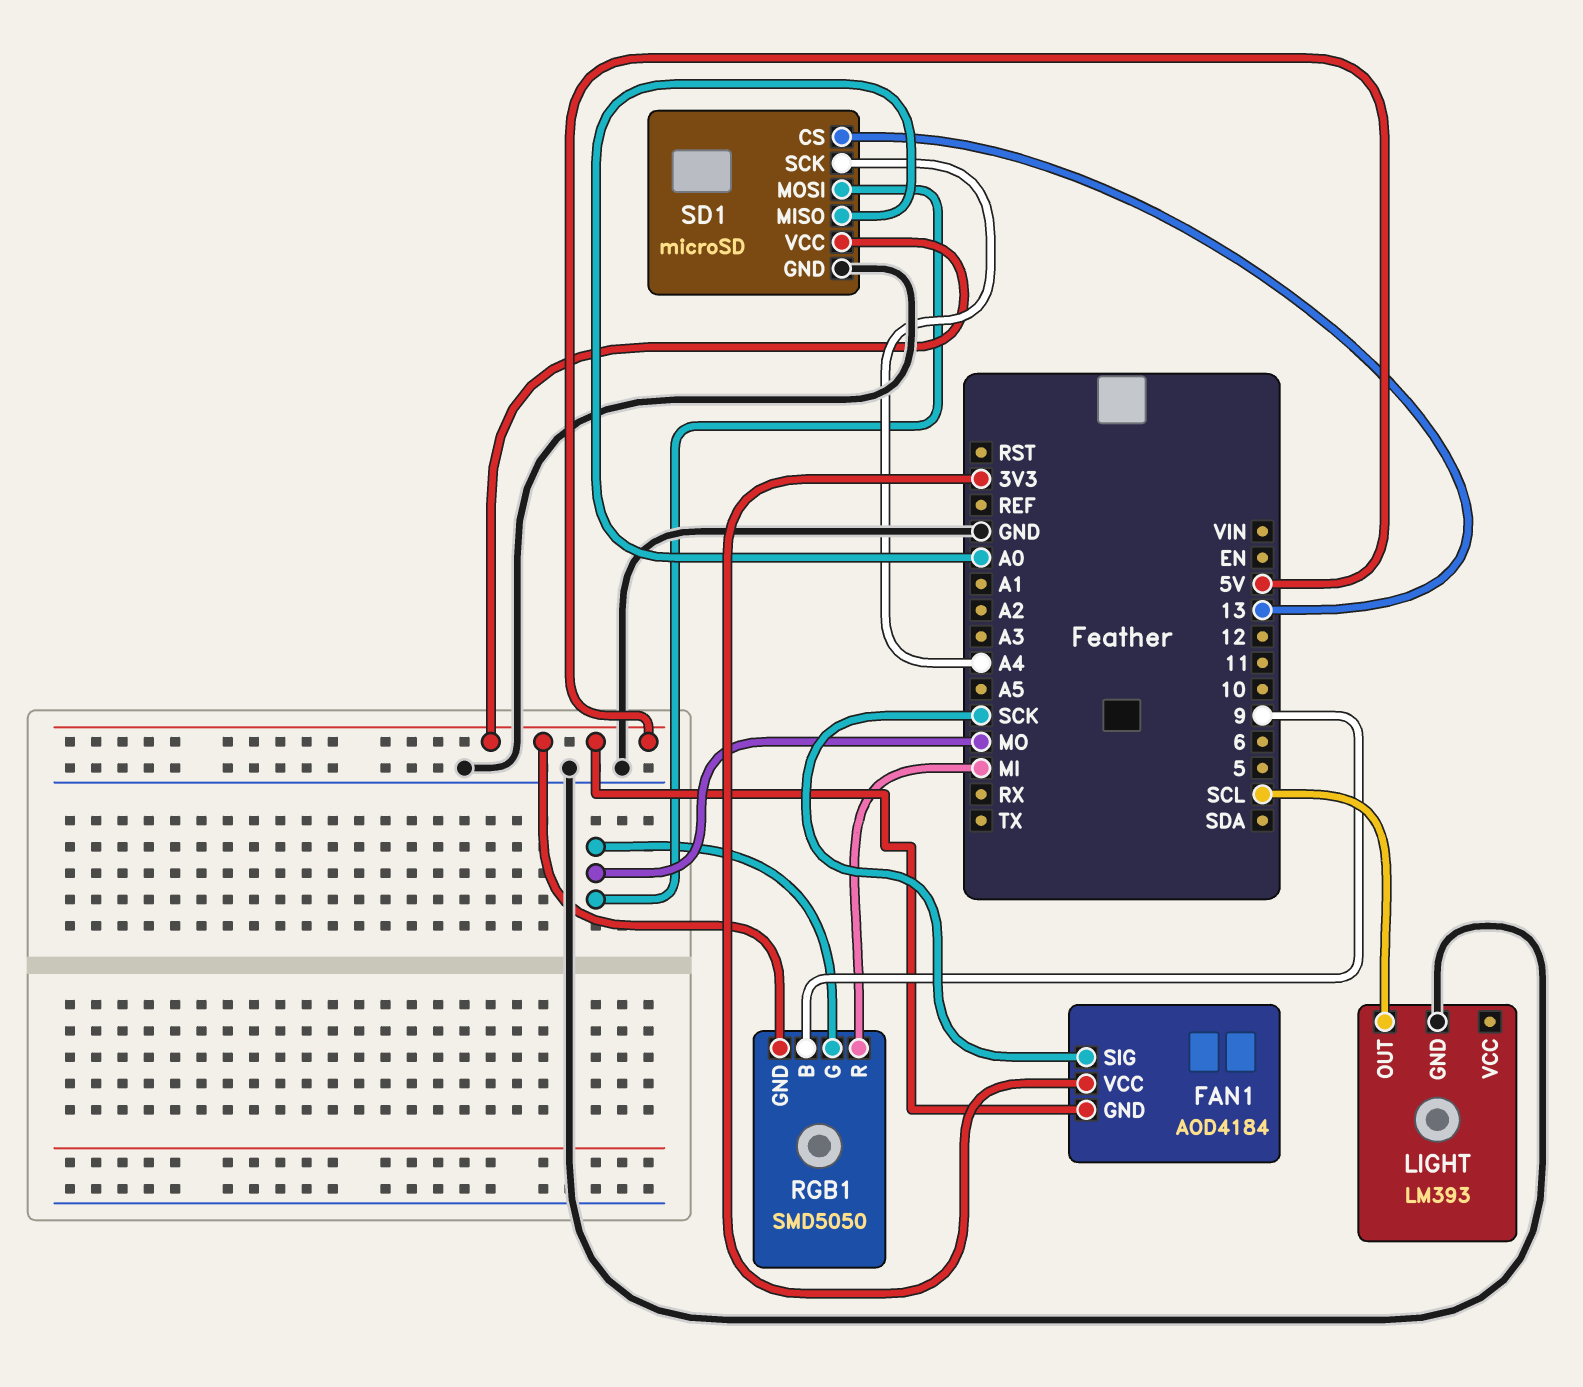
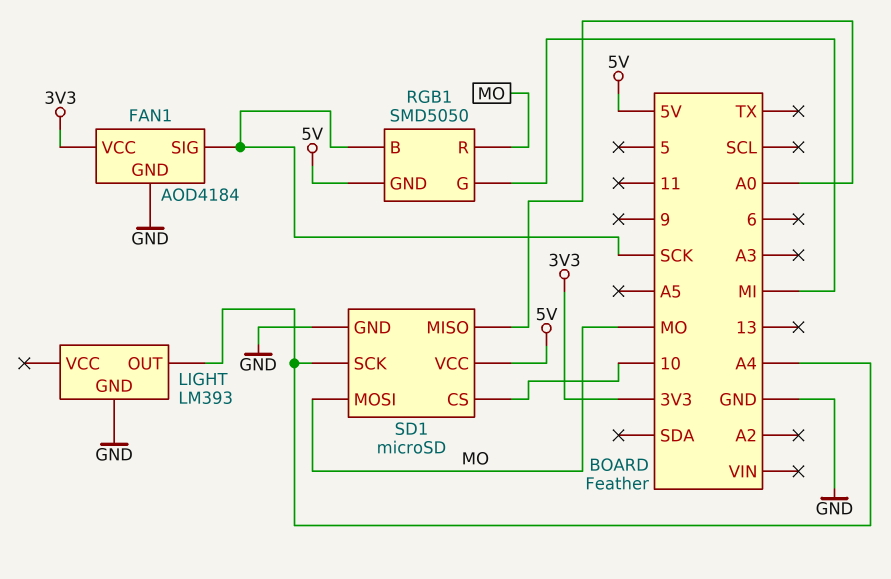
FAN1 pin GND: 5V -> GND
LIGHT pin OUT: SCL -> A4
RGB1 pin B: 9 -> SCK
RGB1 pin G: MO -> MI
RGB1 pin R: MI -> MO
SD1 pin CS: 13 -> 10

